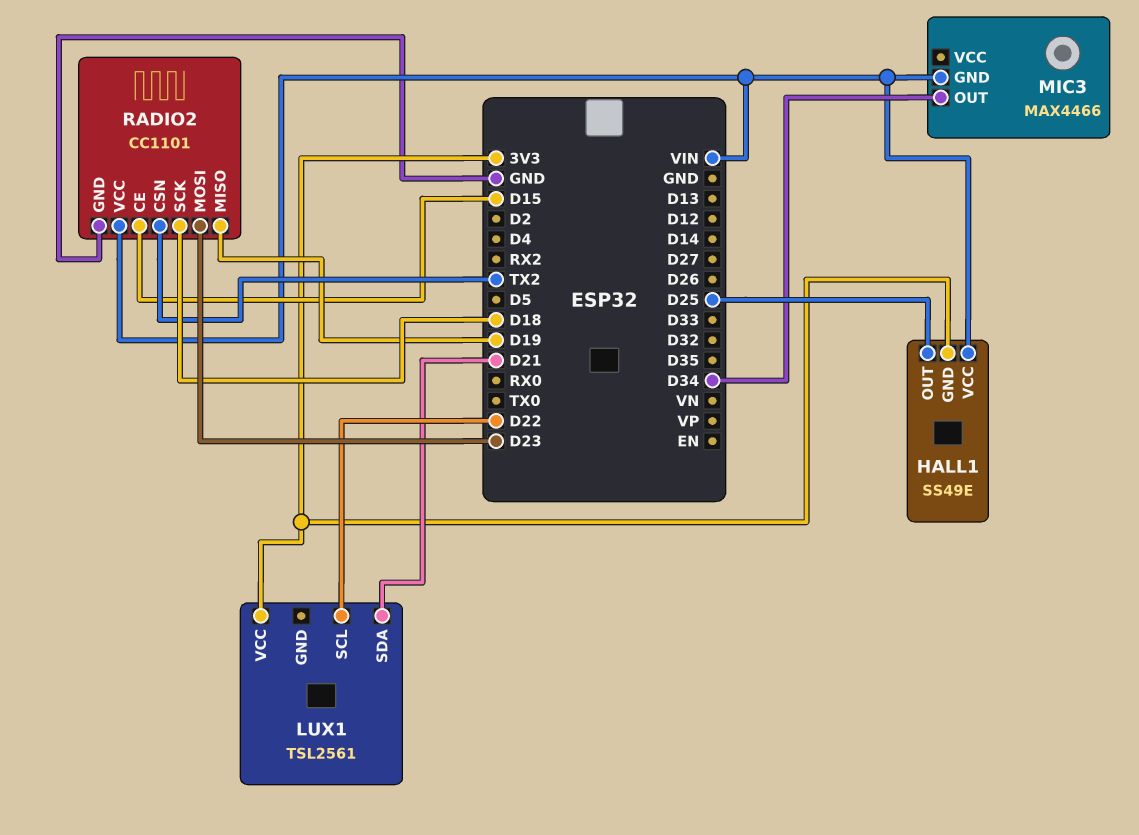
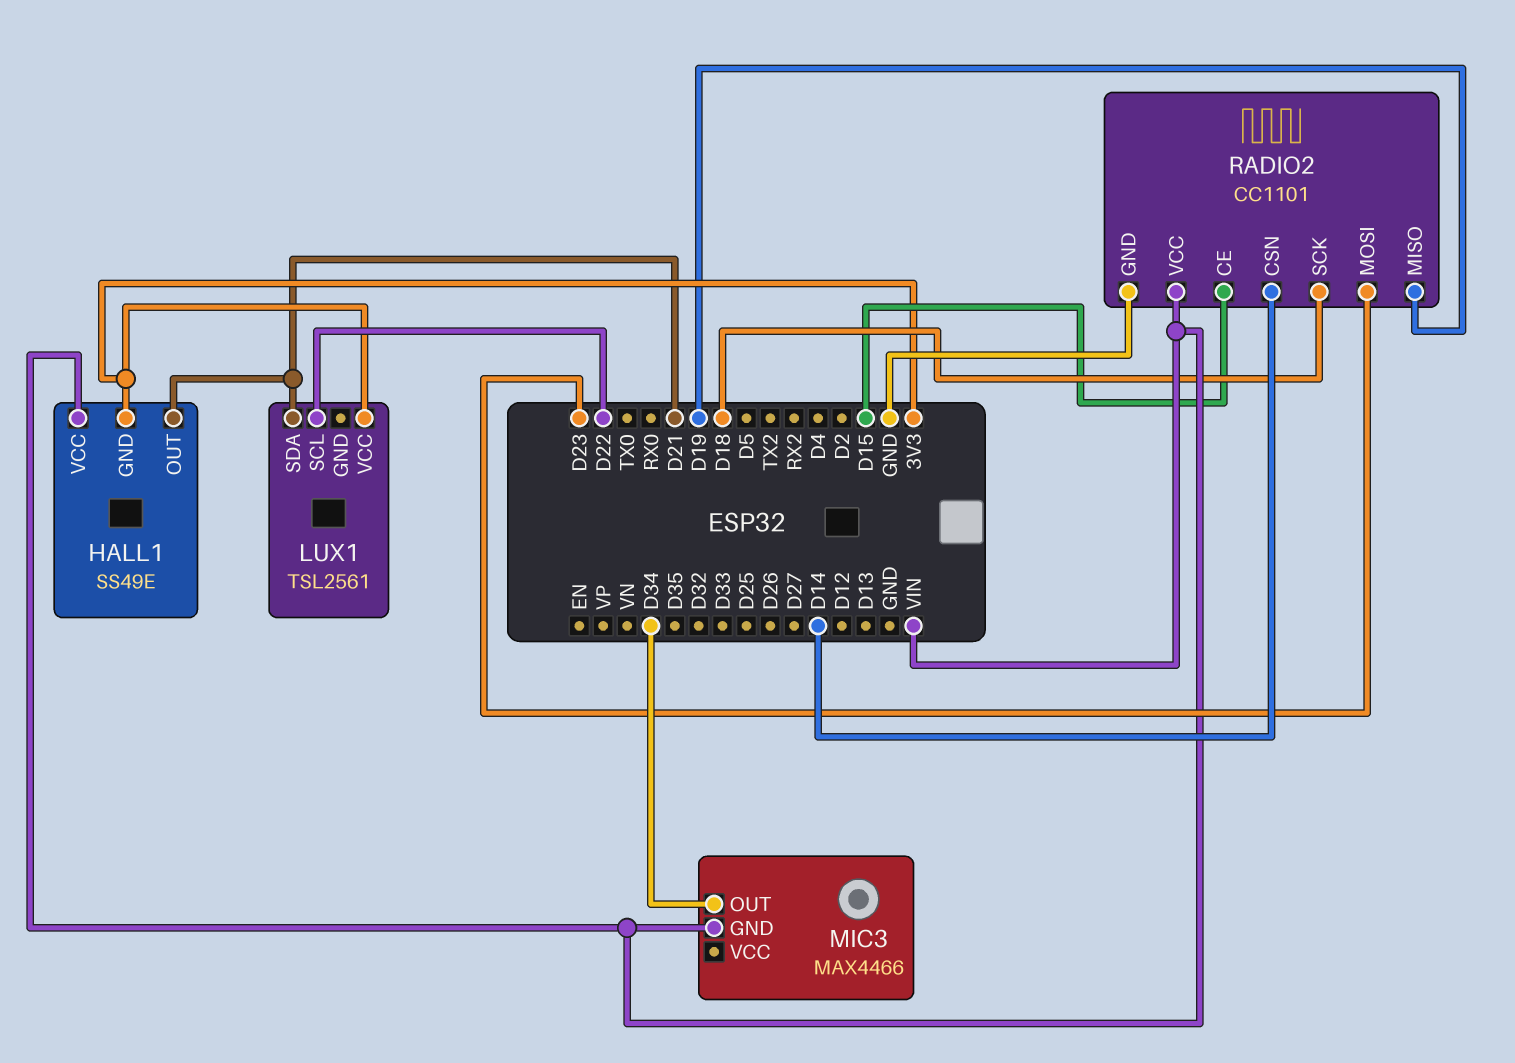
HALL1 pin OUT: D25 -> D21
RADIO2 pin CSN: TX2 -> D14

